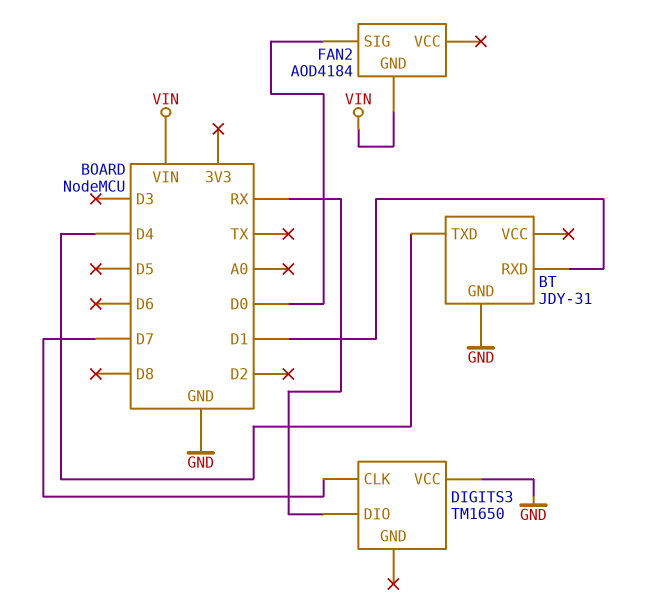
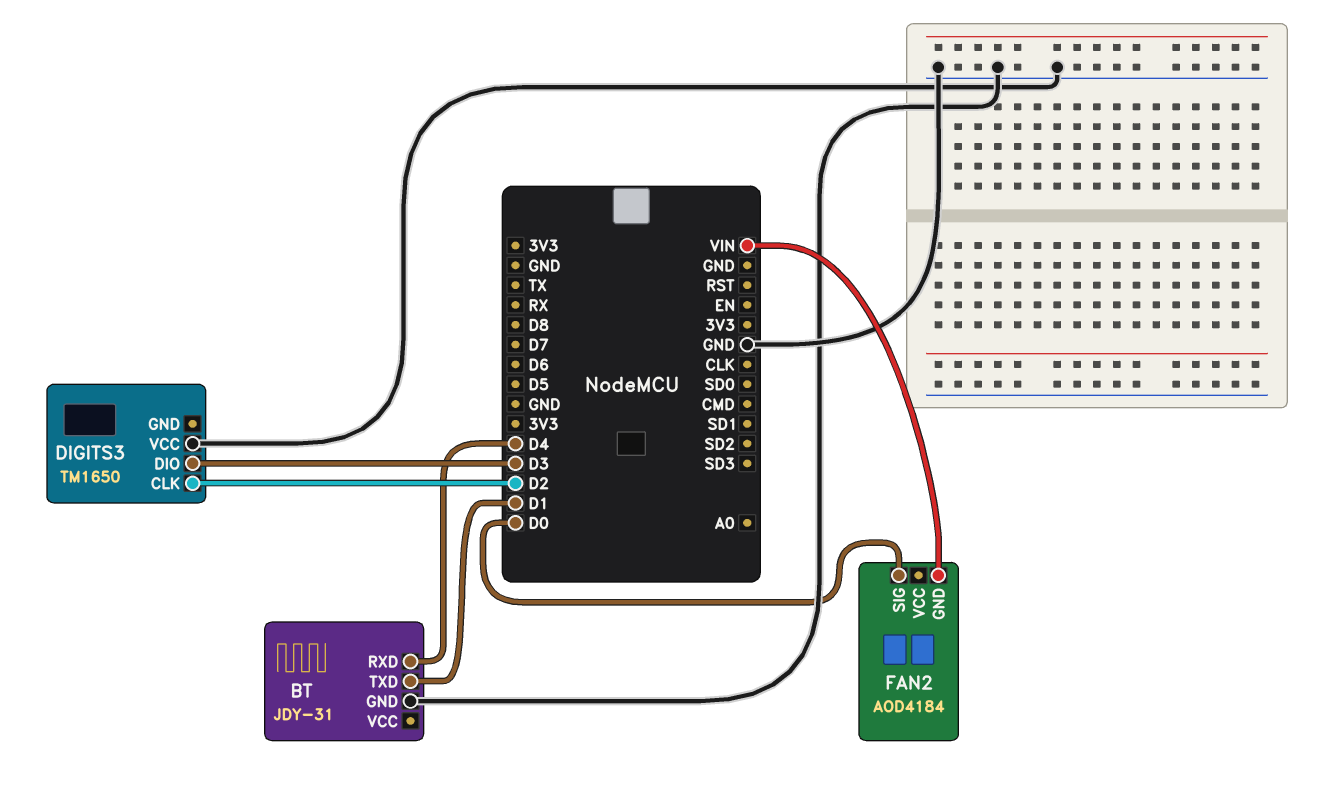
BT pin RXD: D1 -> D4
BT pin TXD: D4 -> D1
DIGITS3 pin CLK: D7 -> D2
DIGITS3 pin DIO: RX -> D3

